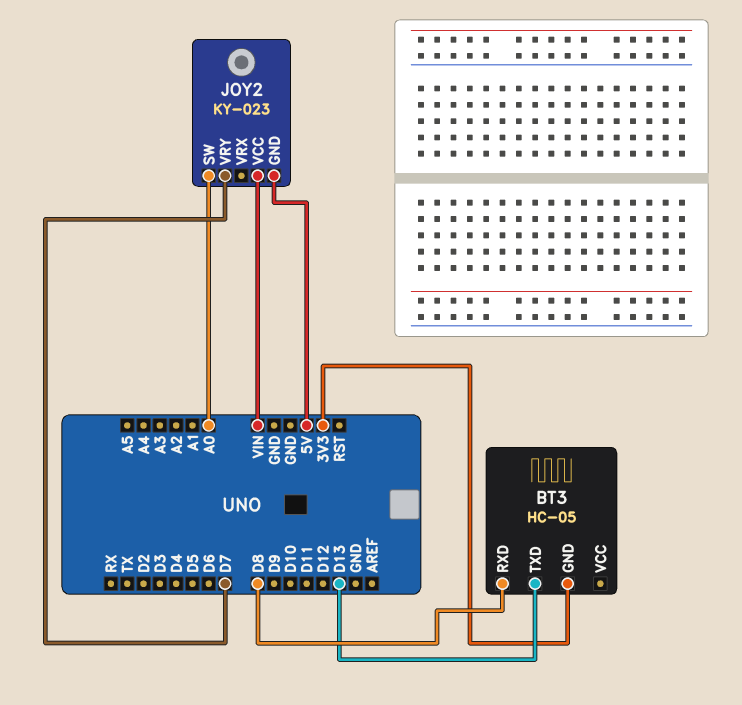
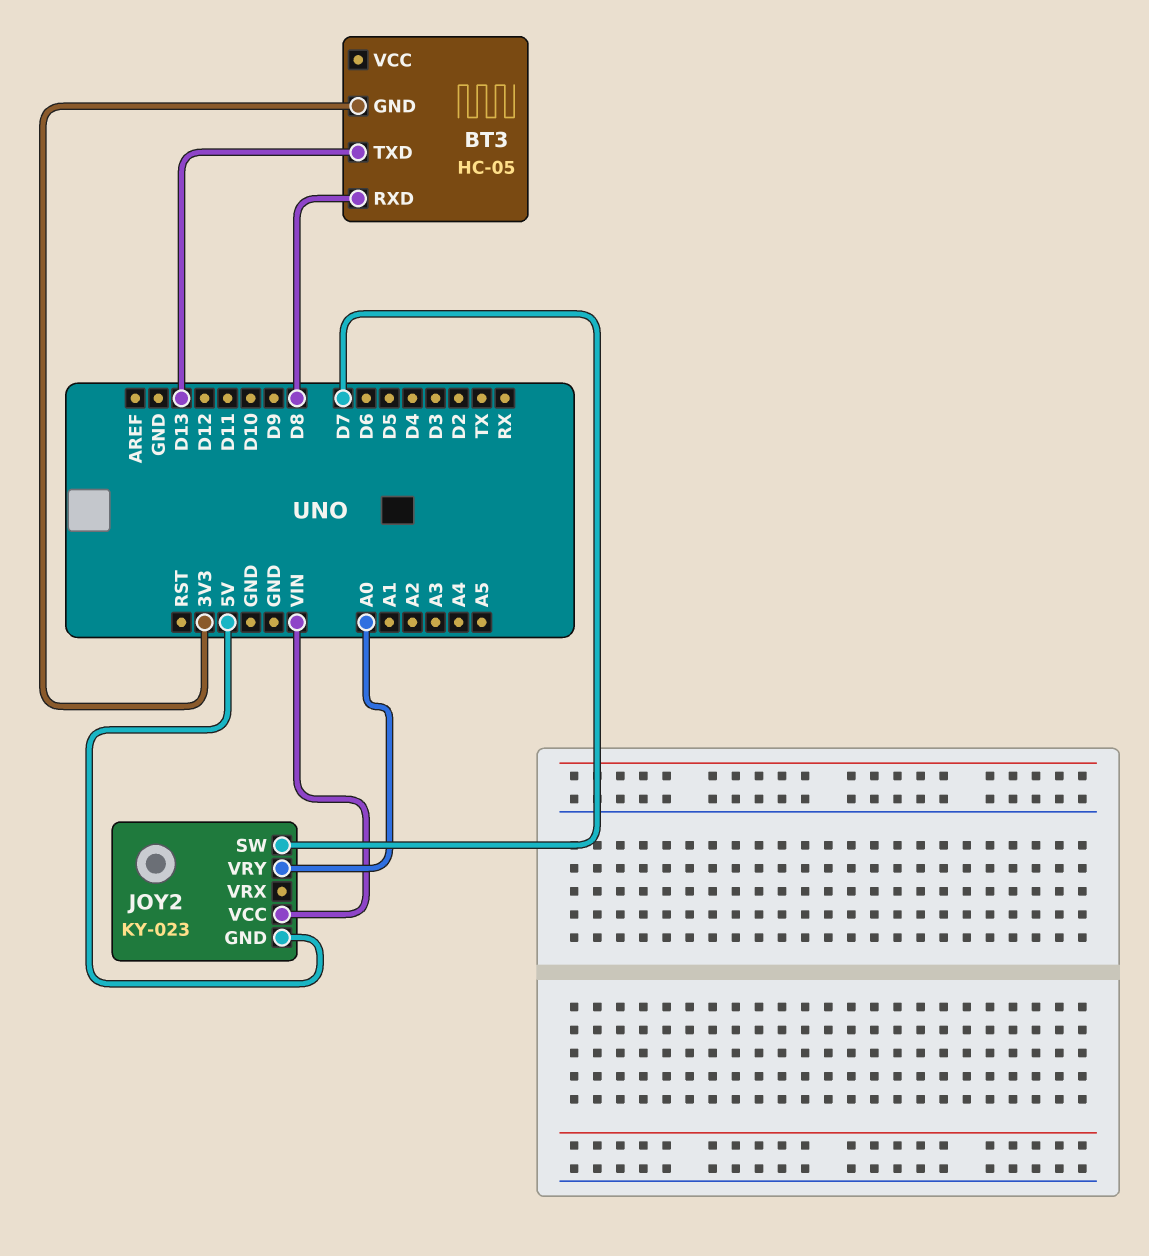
JOY2 pin SW: A0 -> D7
JOY2 pin VRY: D7 -> A0

